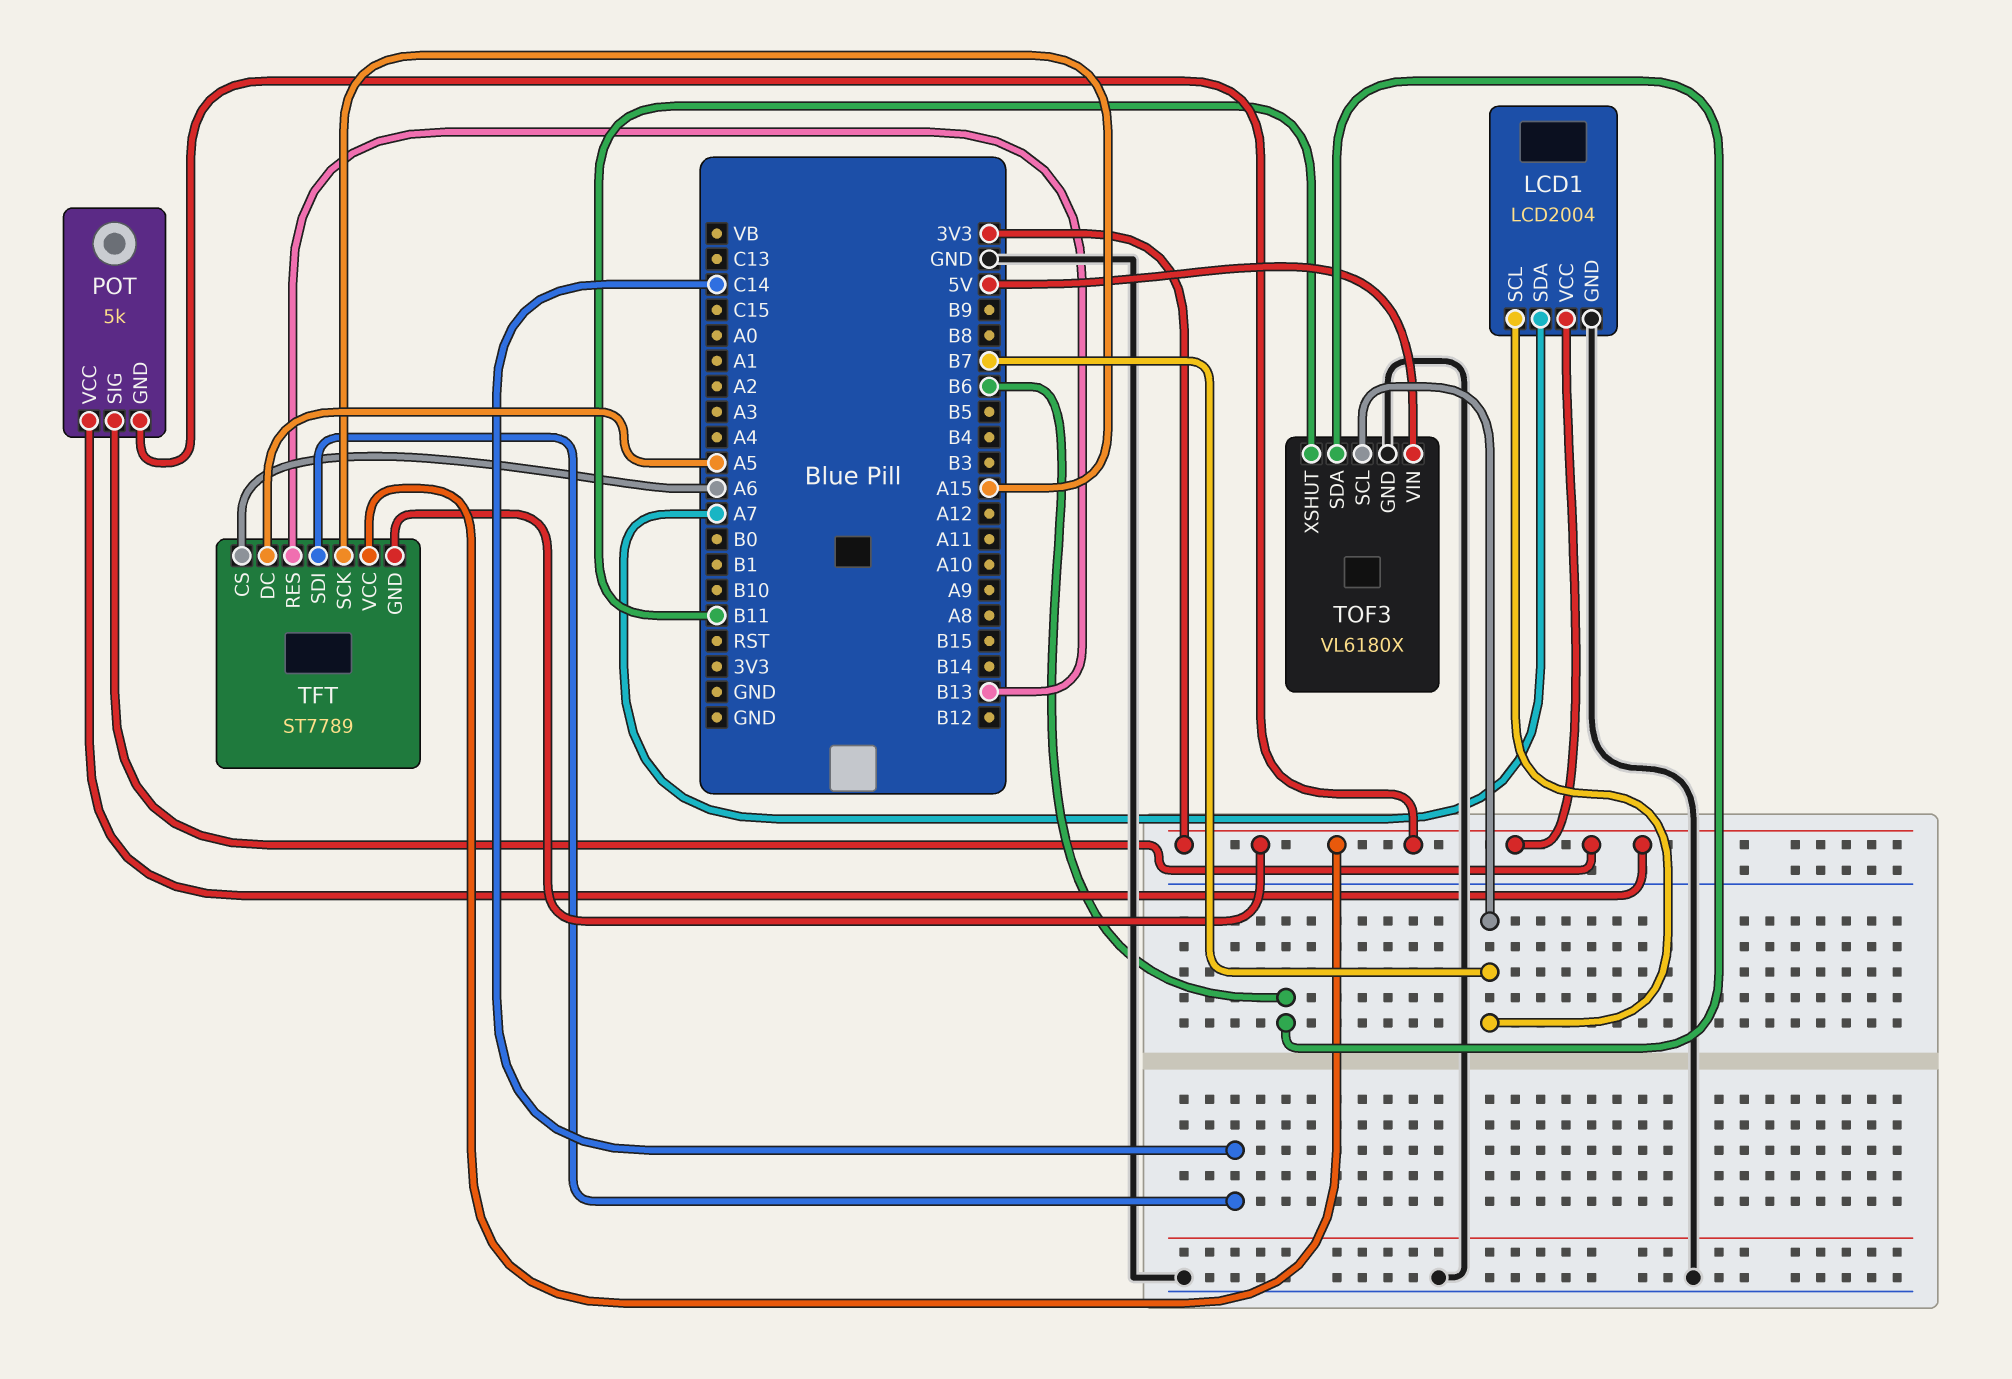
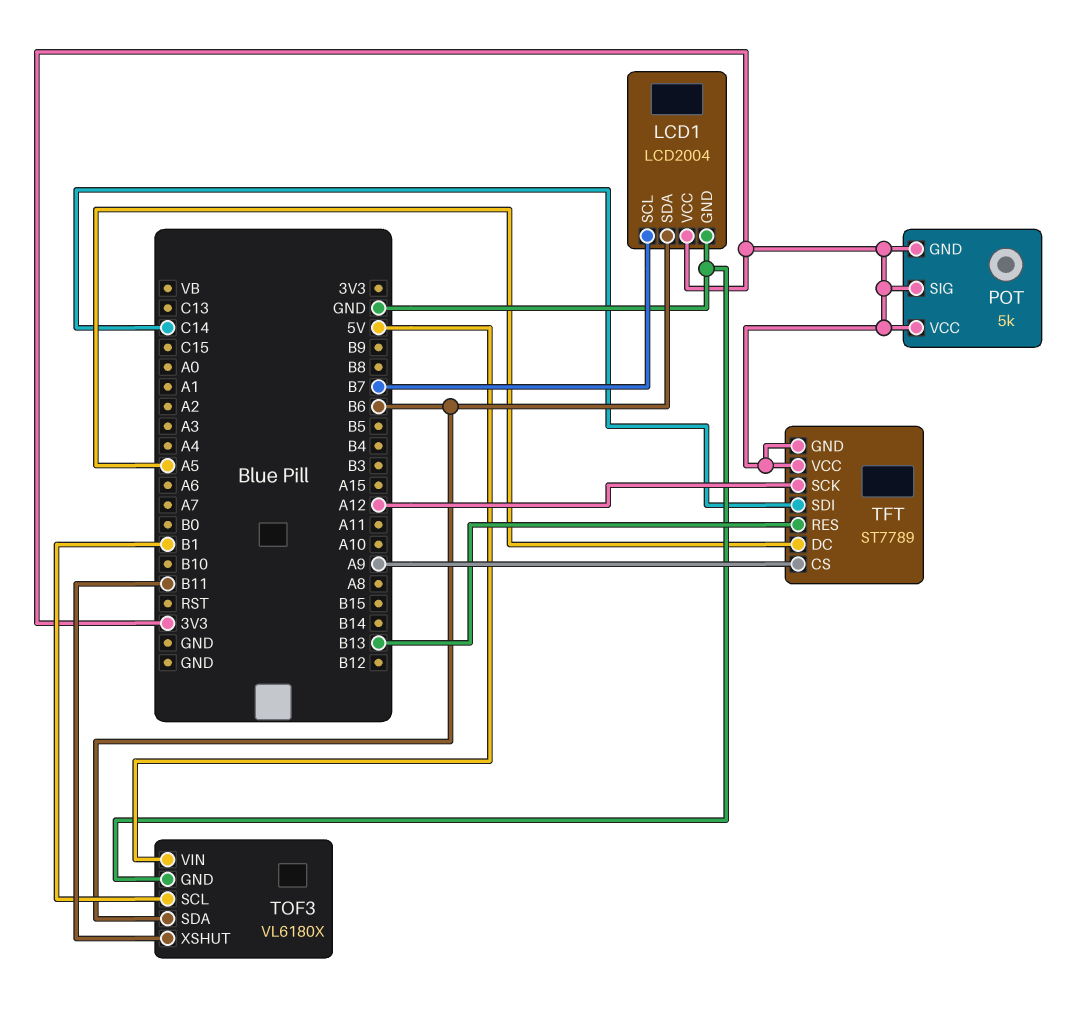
LCD1 pin SDA: A7 -> B6
TFT pin CS: A6 -> A9
TFT pin SCK: A15 -> A12
TOF3 pin SCL: B7 -> B1

